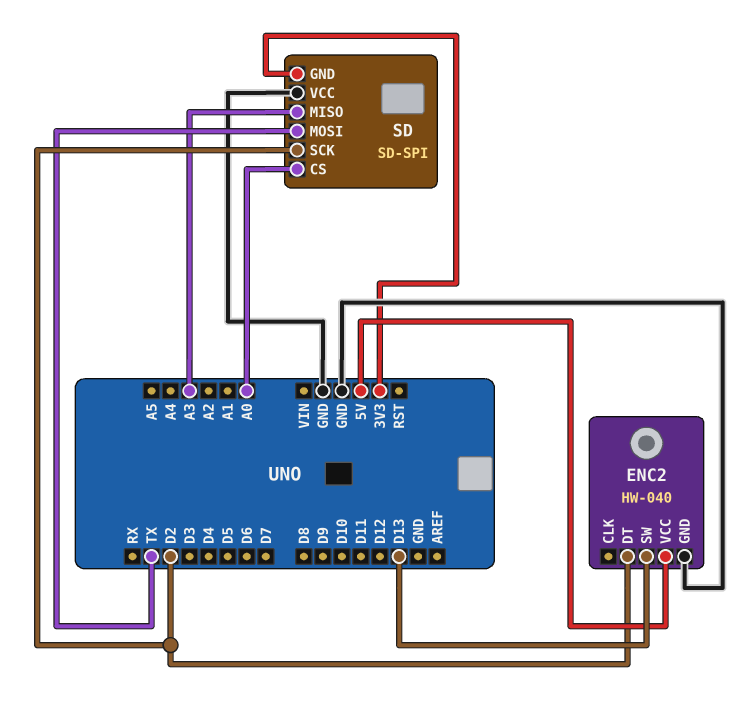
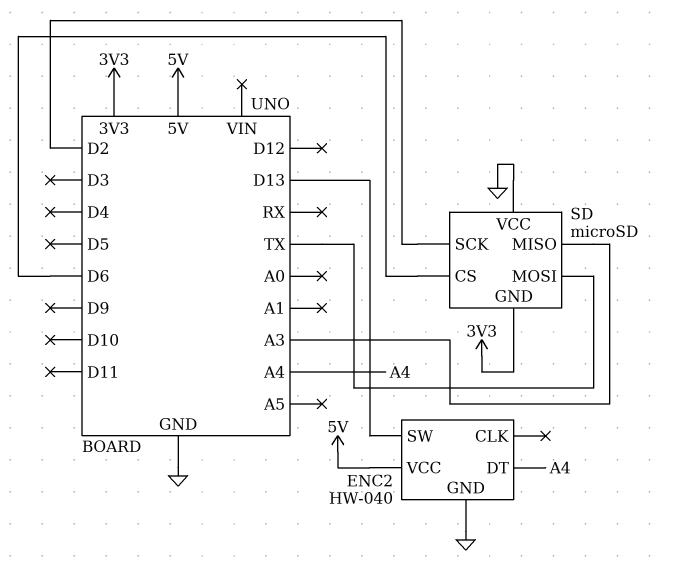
ENC2 pin DT: D2 -> A4
SD: SD-SPI -> microSD
SD pin CS: A0 -> D6

